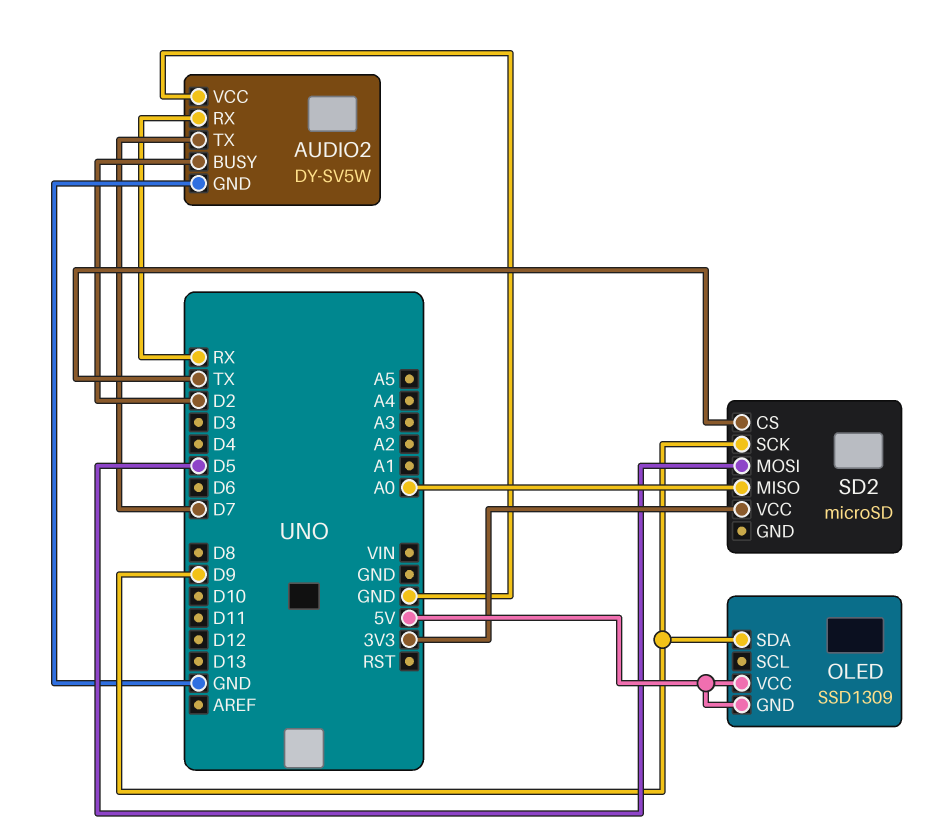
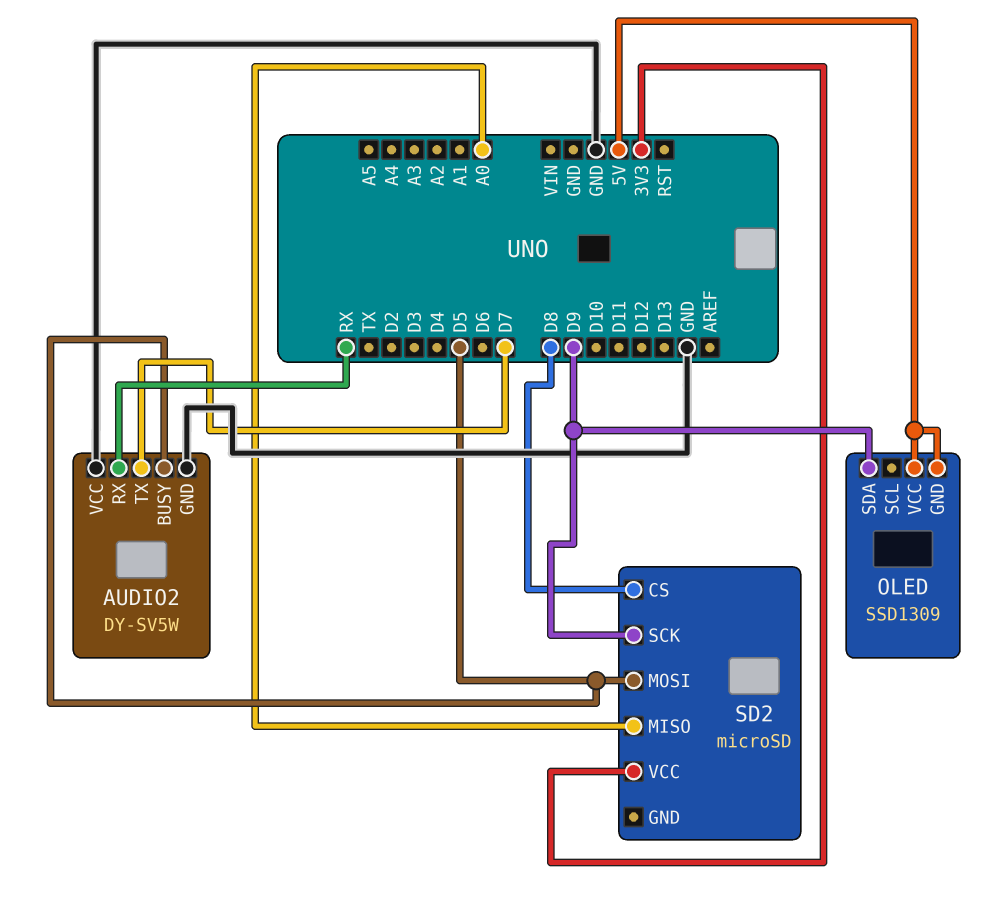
AUDIO2 pin BUSY: D2 -> D5
SD2 pin CS: TX -> D8

